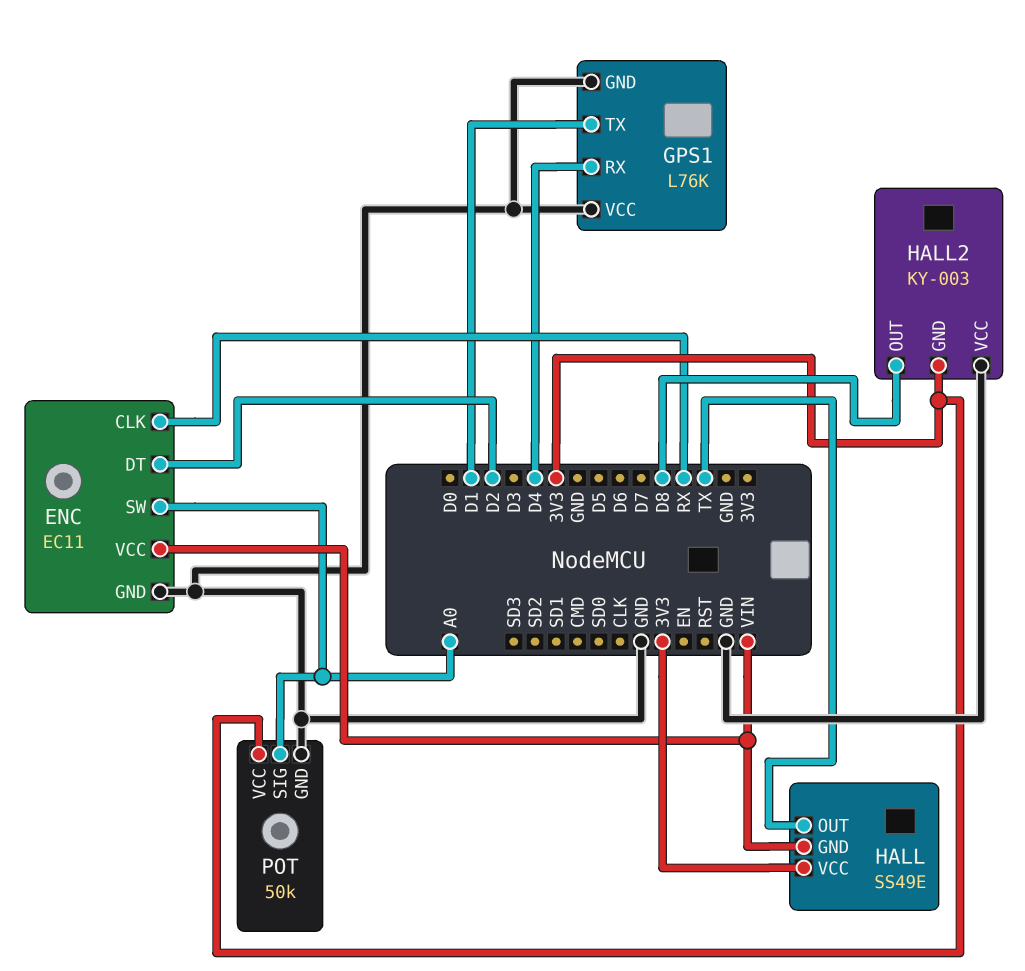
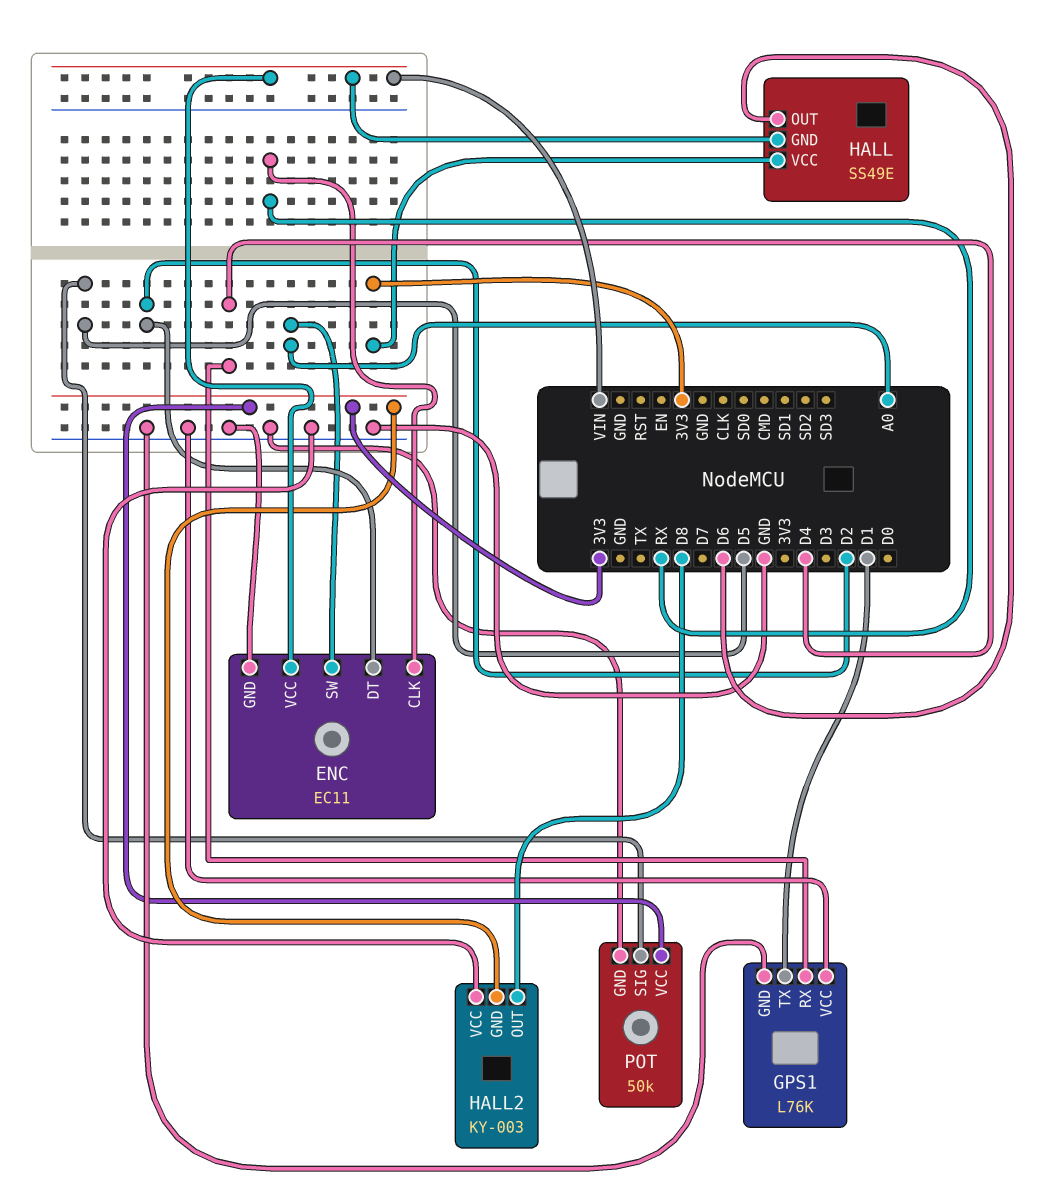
HALL pin OUT: TX -> D6
POT pin SIG: A0 -> D5

